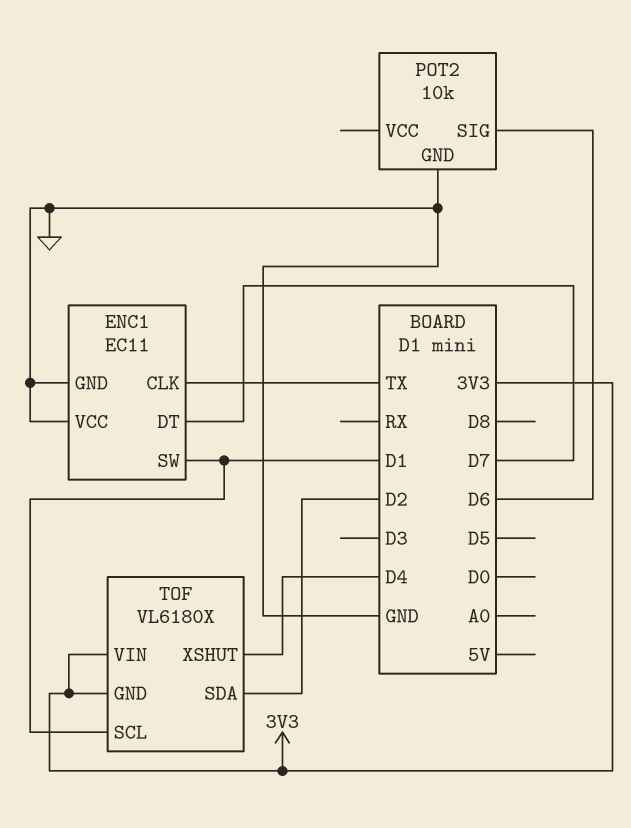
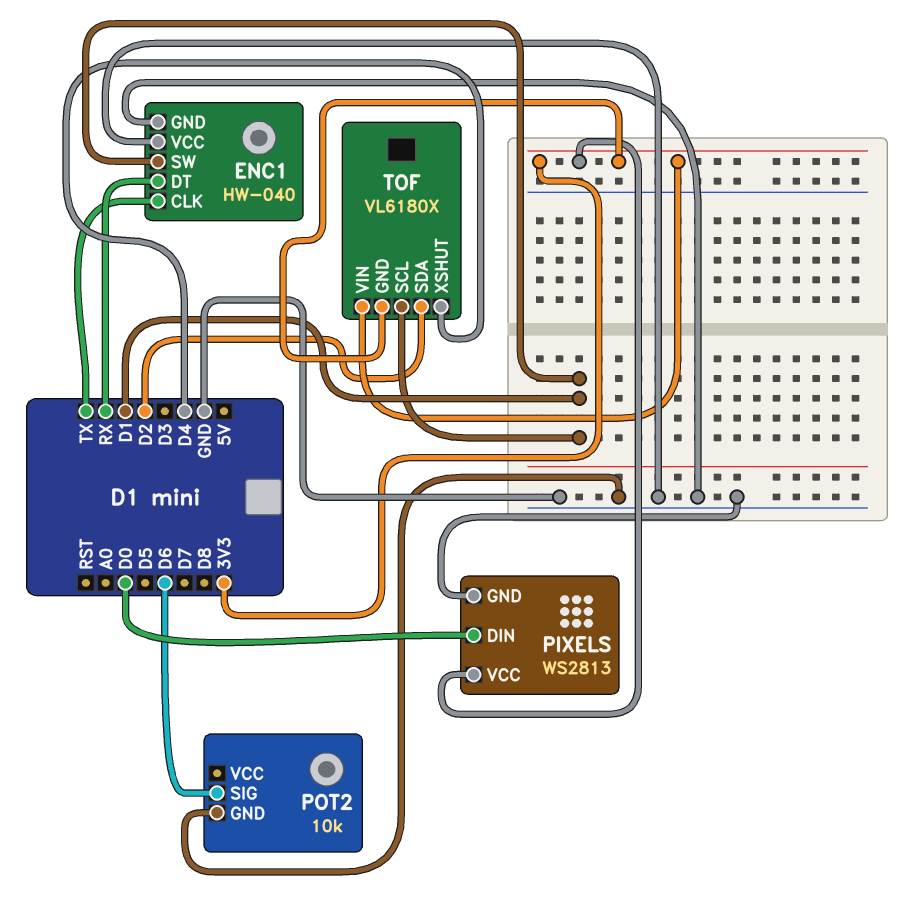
ENC1: EC11 -> HW-040
ENC1 pin DT: D7 -> RX
PIXELS: none -> WS2813
PIXELS pin DIN: none -> D0
PIXELS pin GND: none -> GND
PIXELS pin VCC: none -> 3V3

